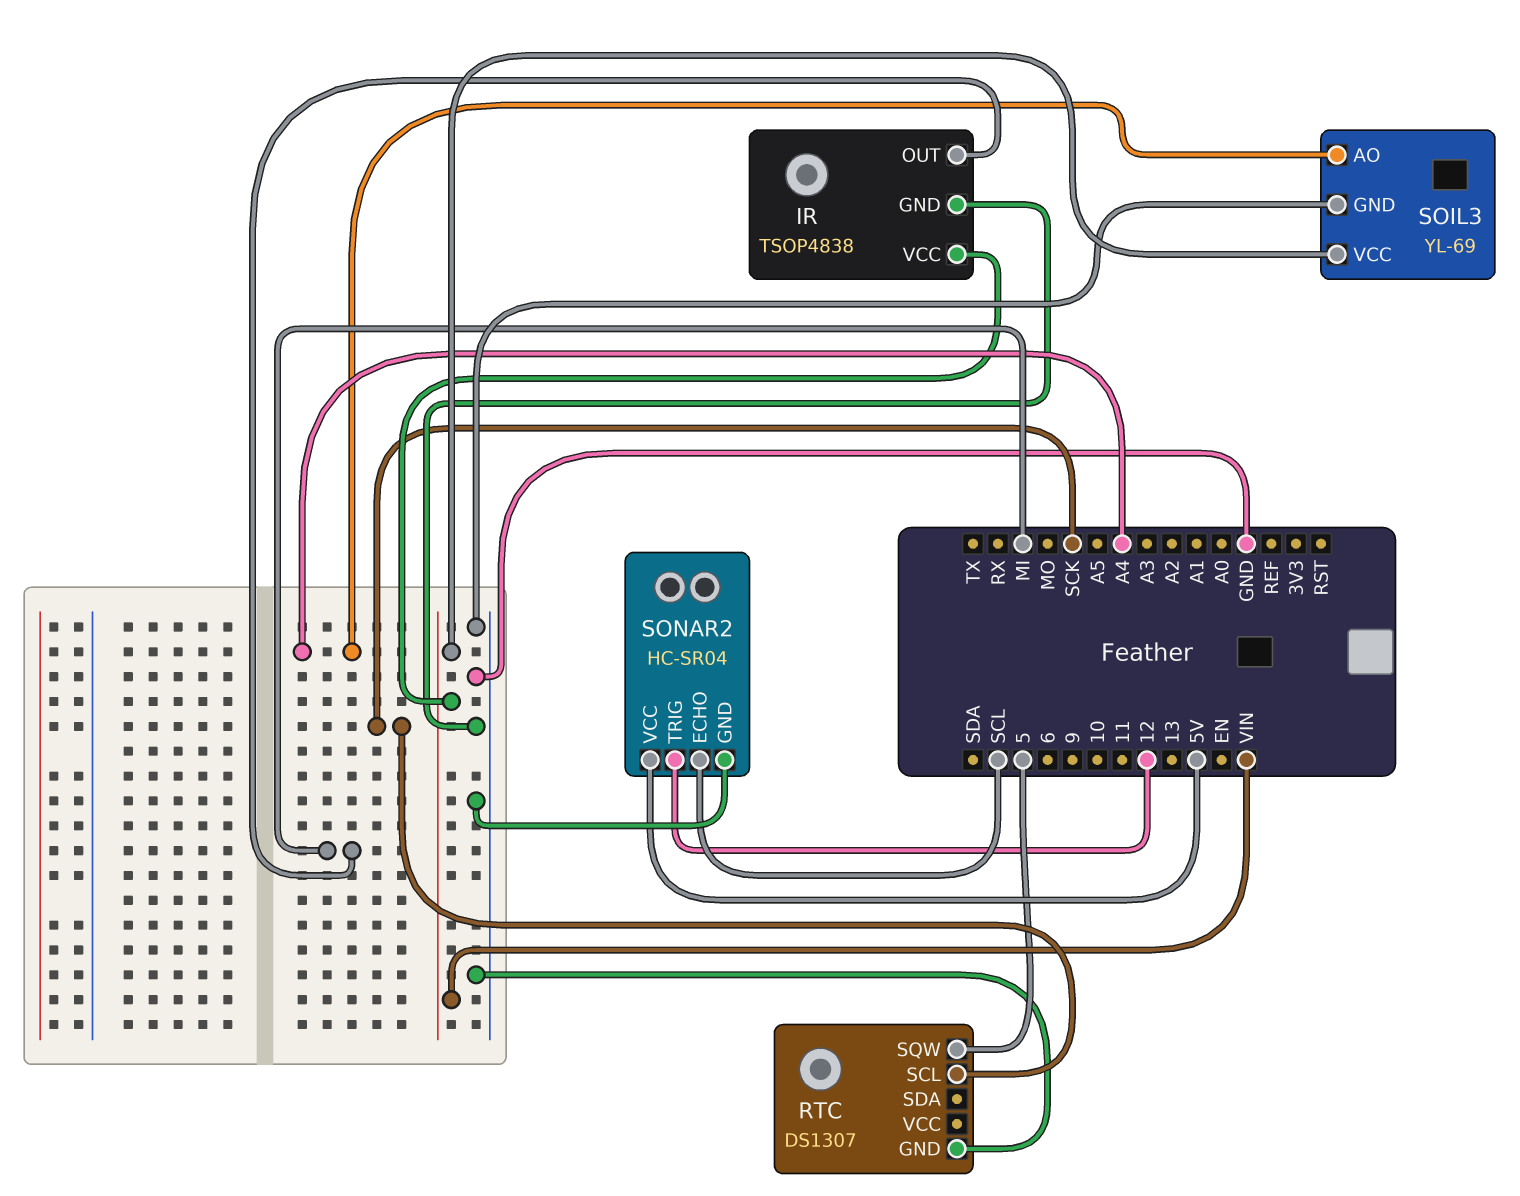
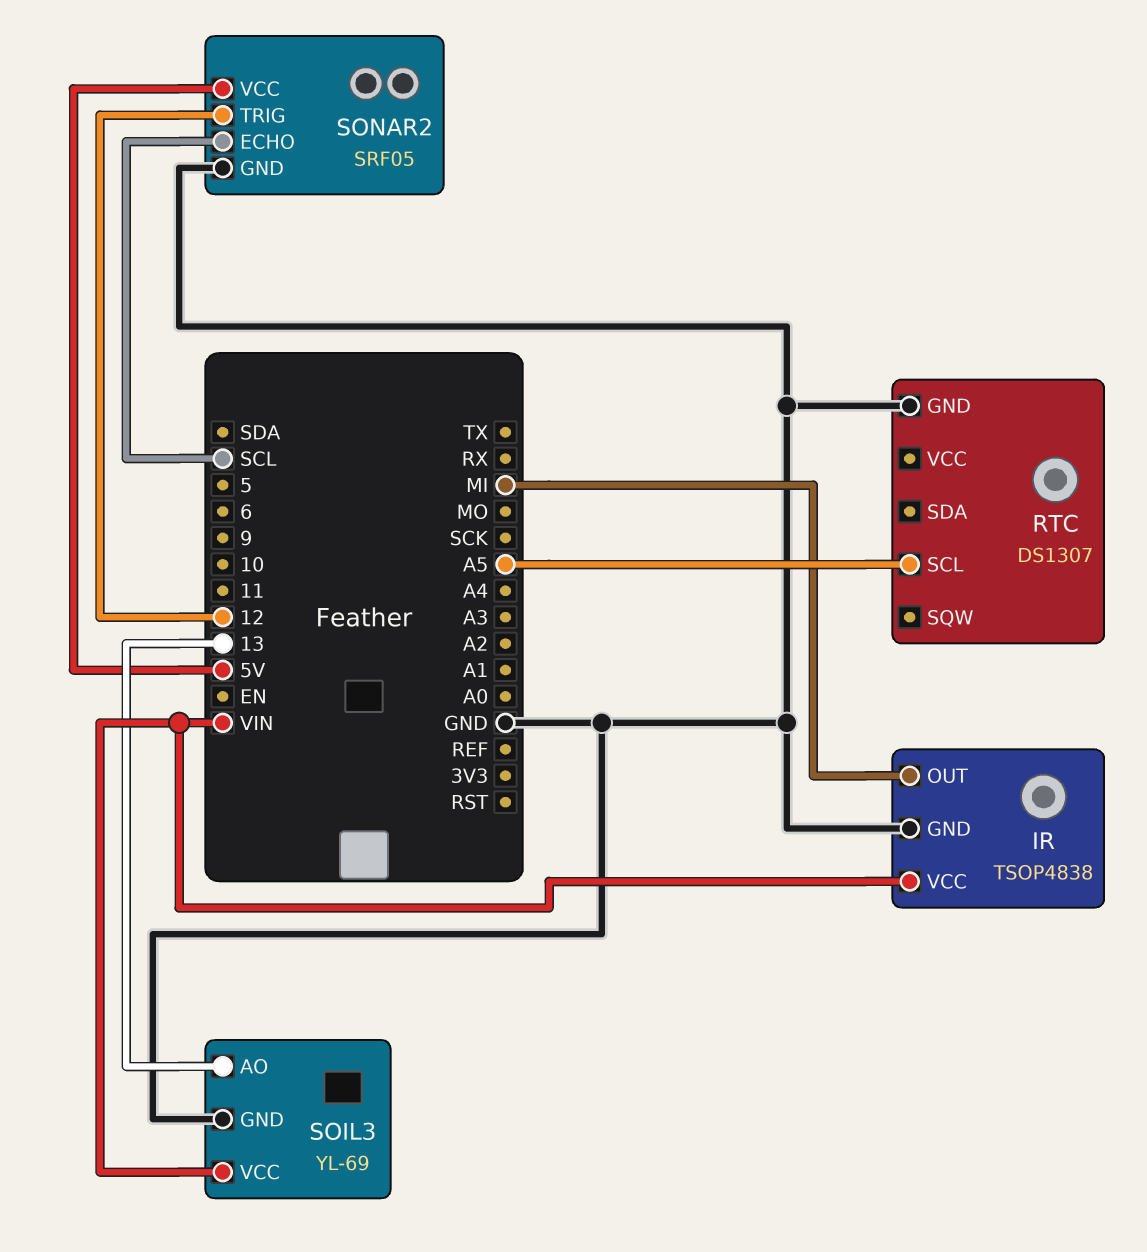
RTC pin SCL: SCK -> A5
RTC pin SQW: 5 -> none
SOIL3 pin AO: A4 -> 13
SONAR2: HC-SR04 -> SRF05

